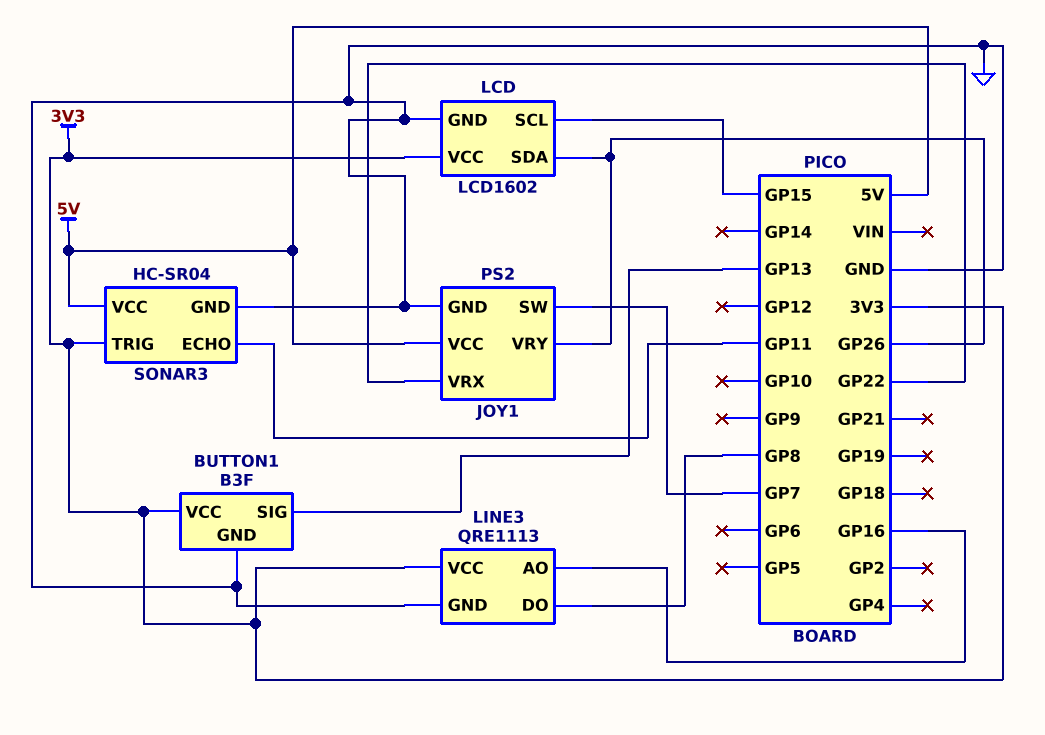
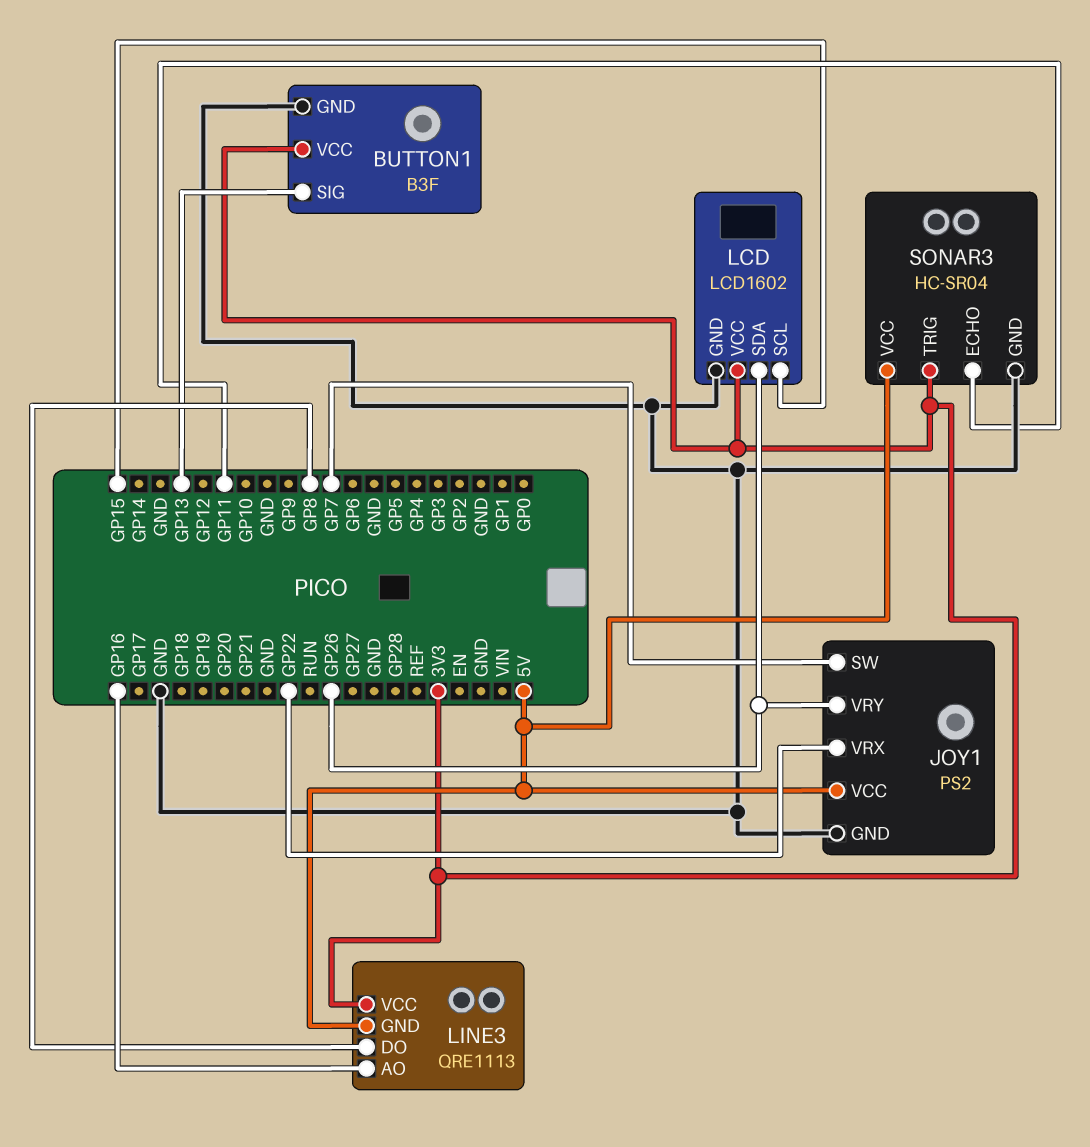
LINE3 pin GND: GND -> 5V

